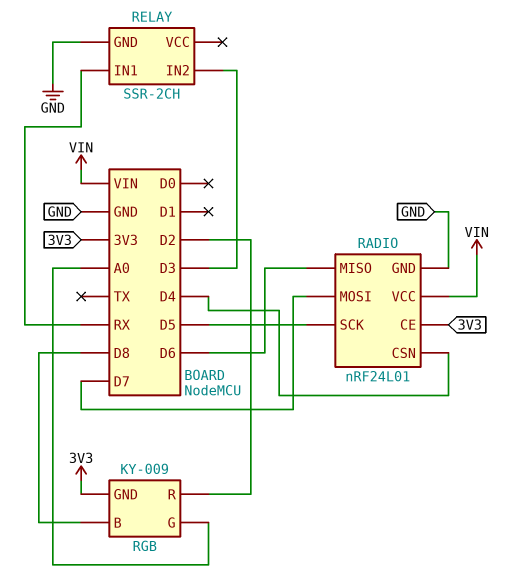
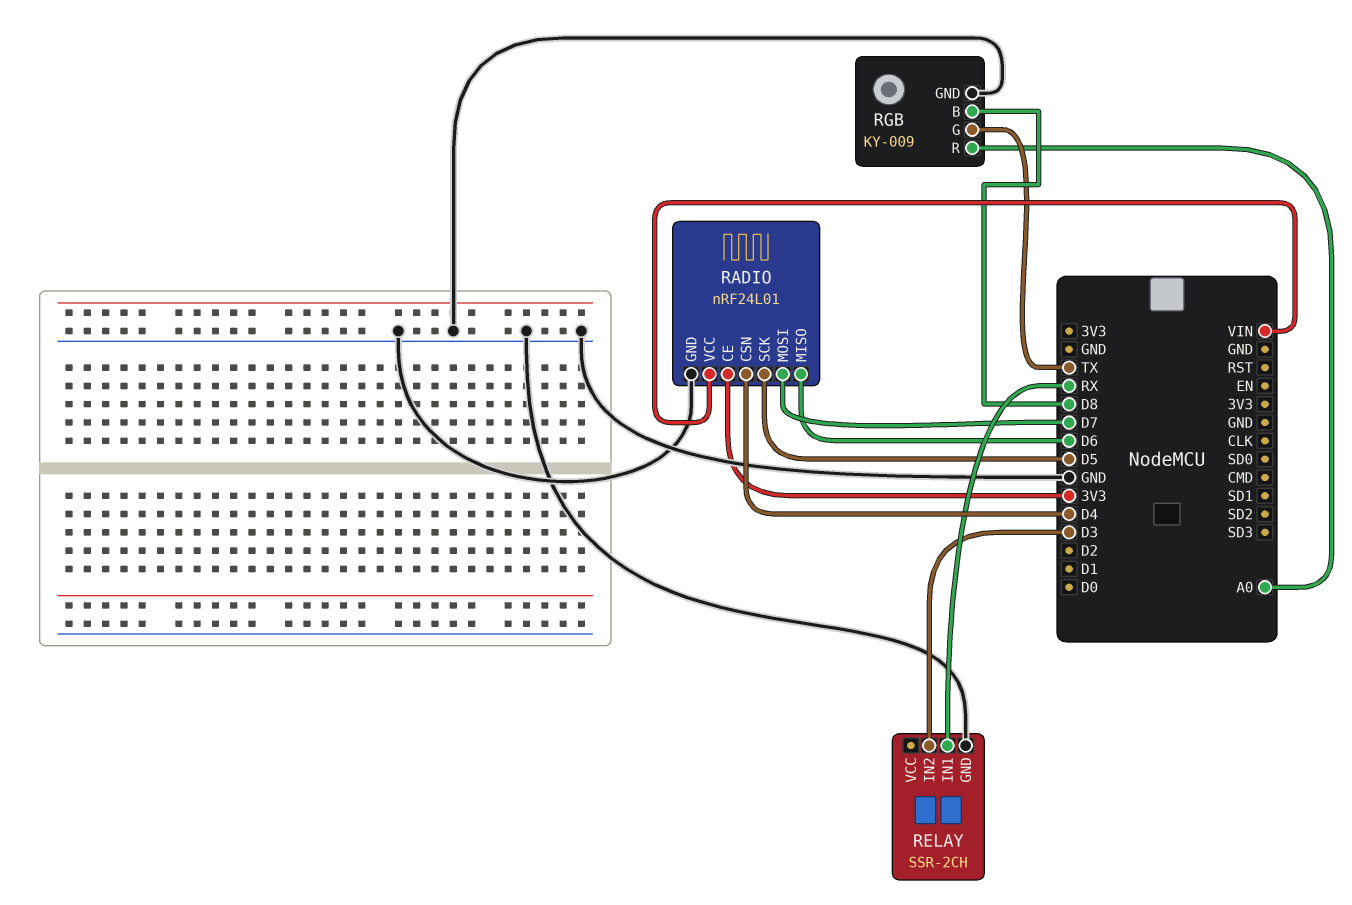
RGB pin G: A0 -> TX
RGB pin GND: 3V3 -> GND
RGB pin R: D2 -> A0

